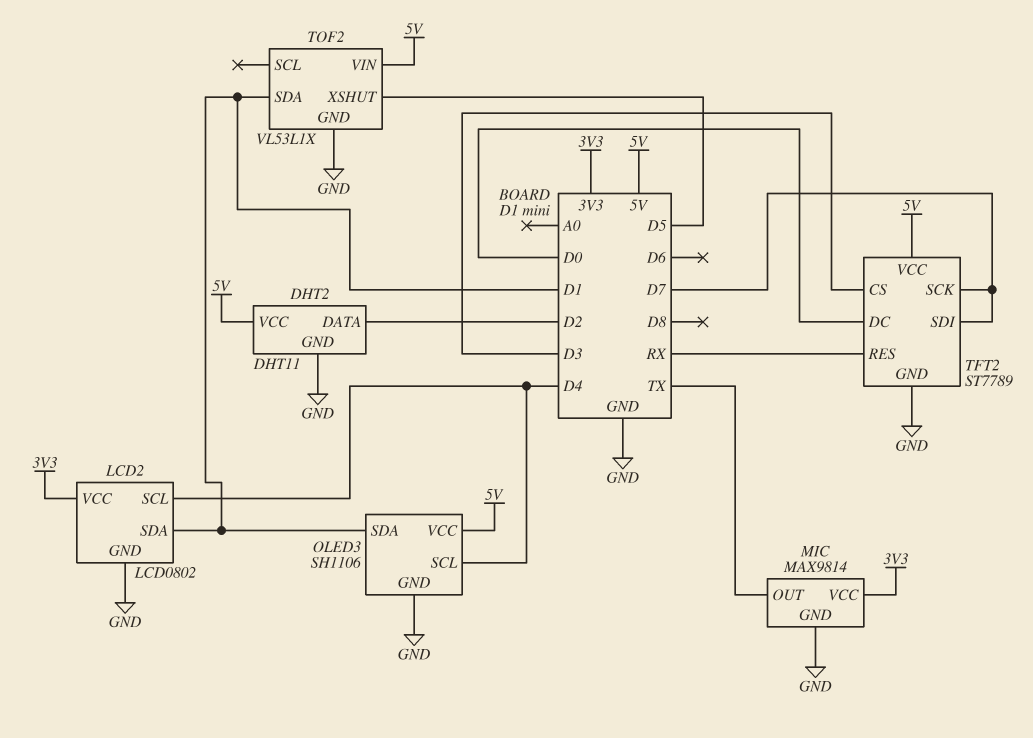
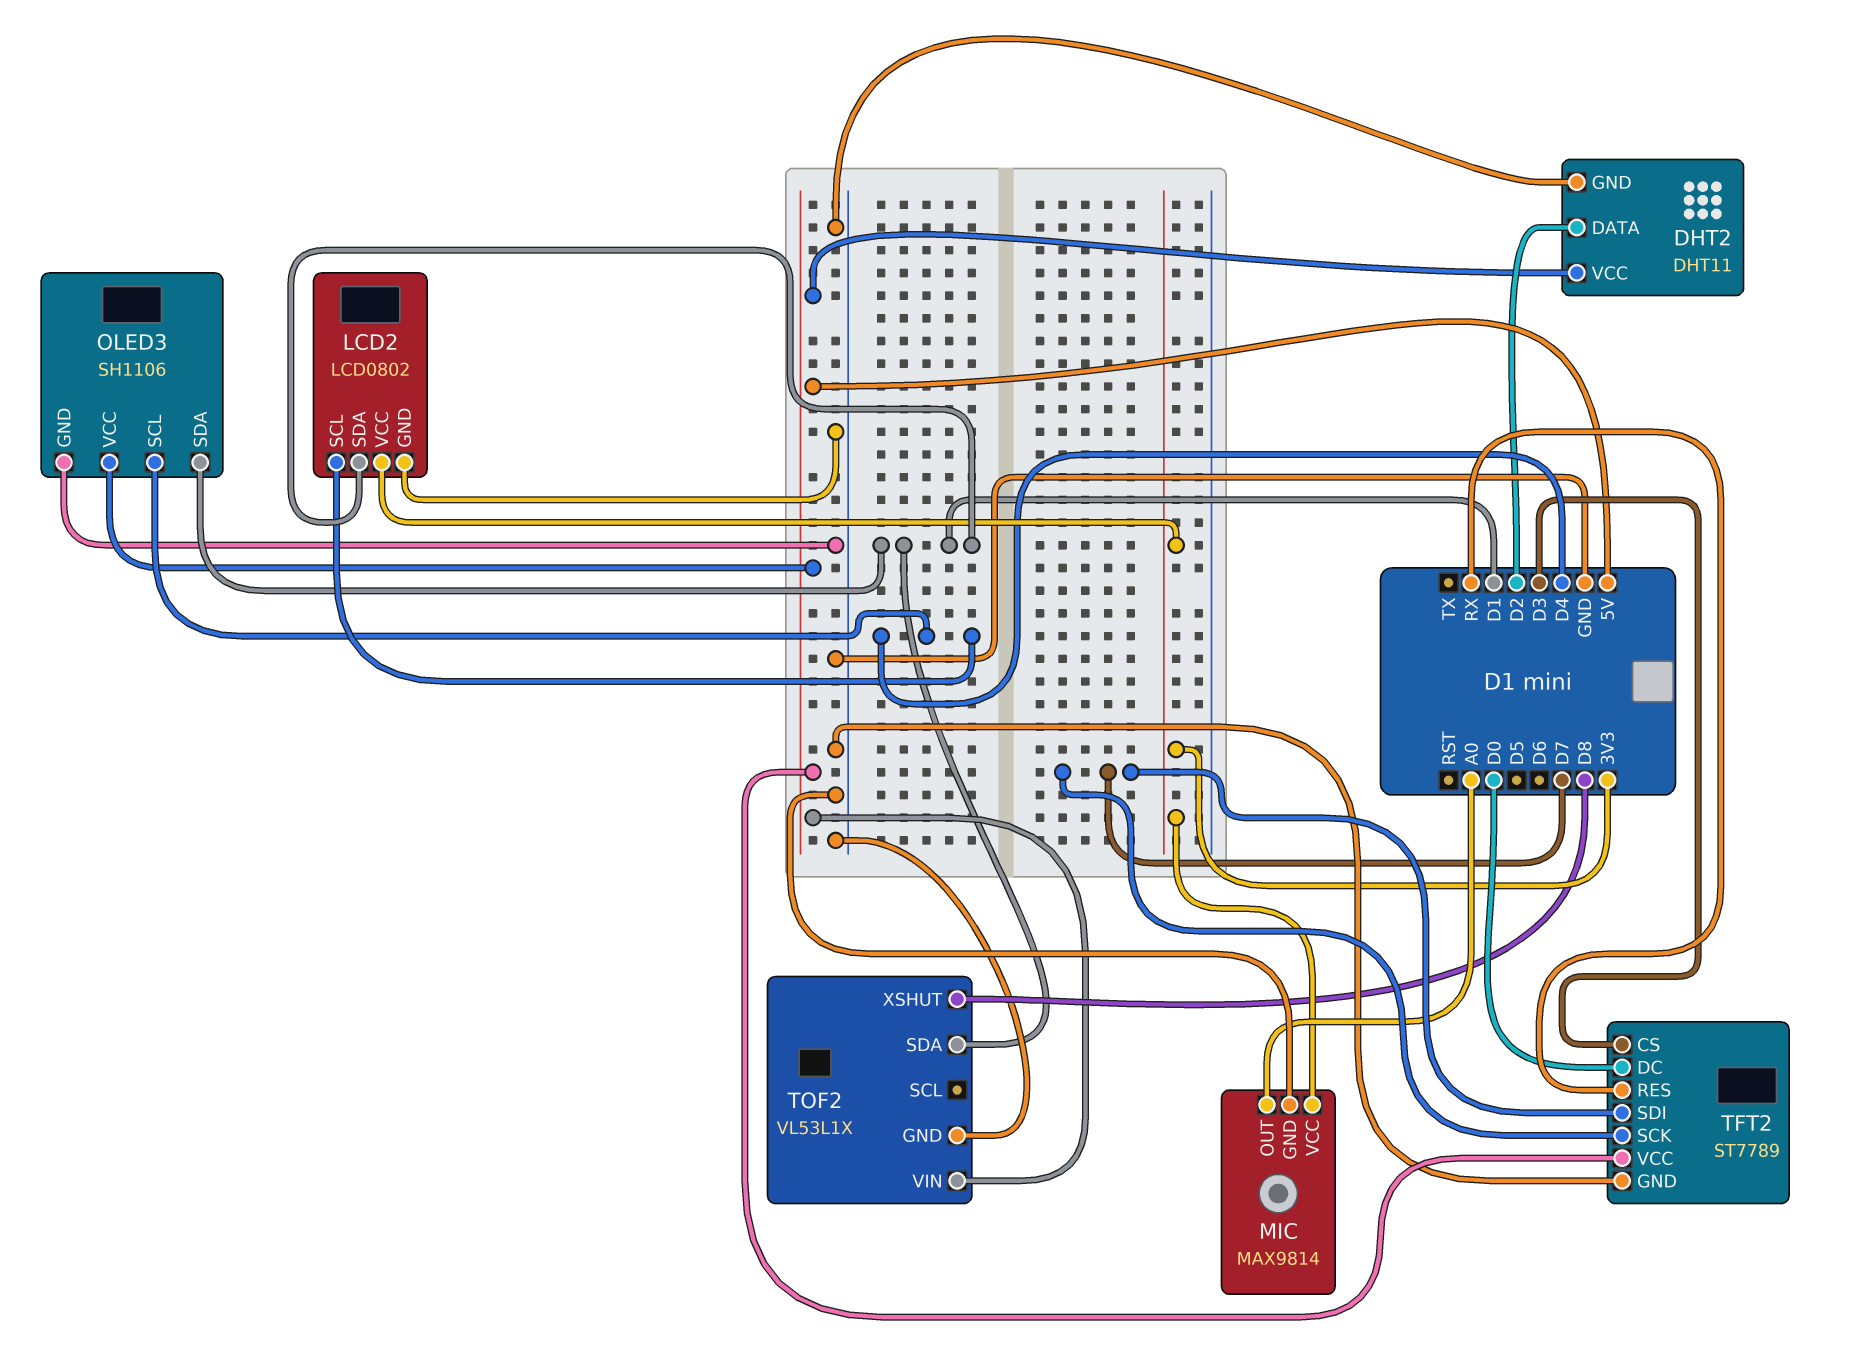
MIC pin OUT: TX -> A0
TOF2 pin XSHUT: D5 -> D8

